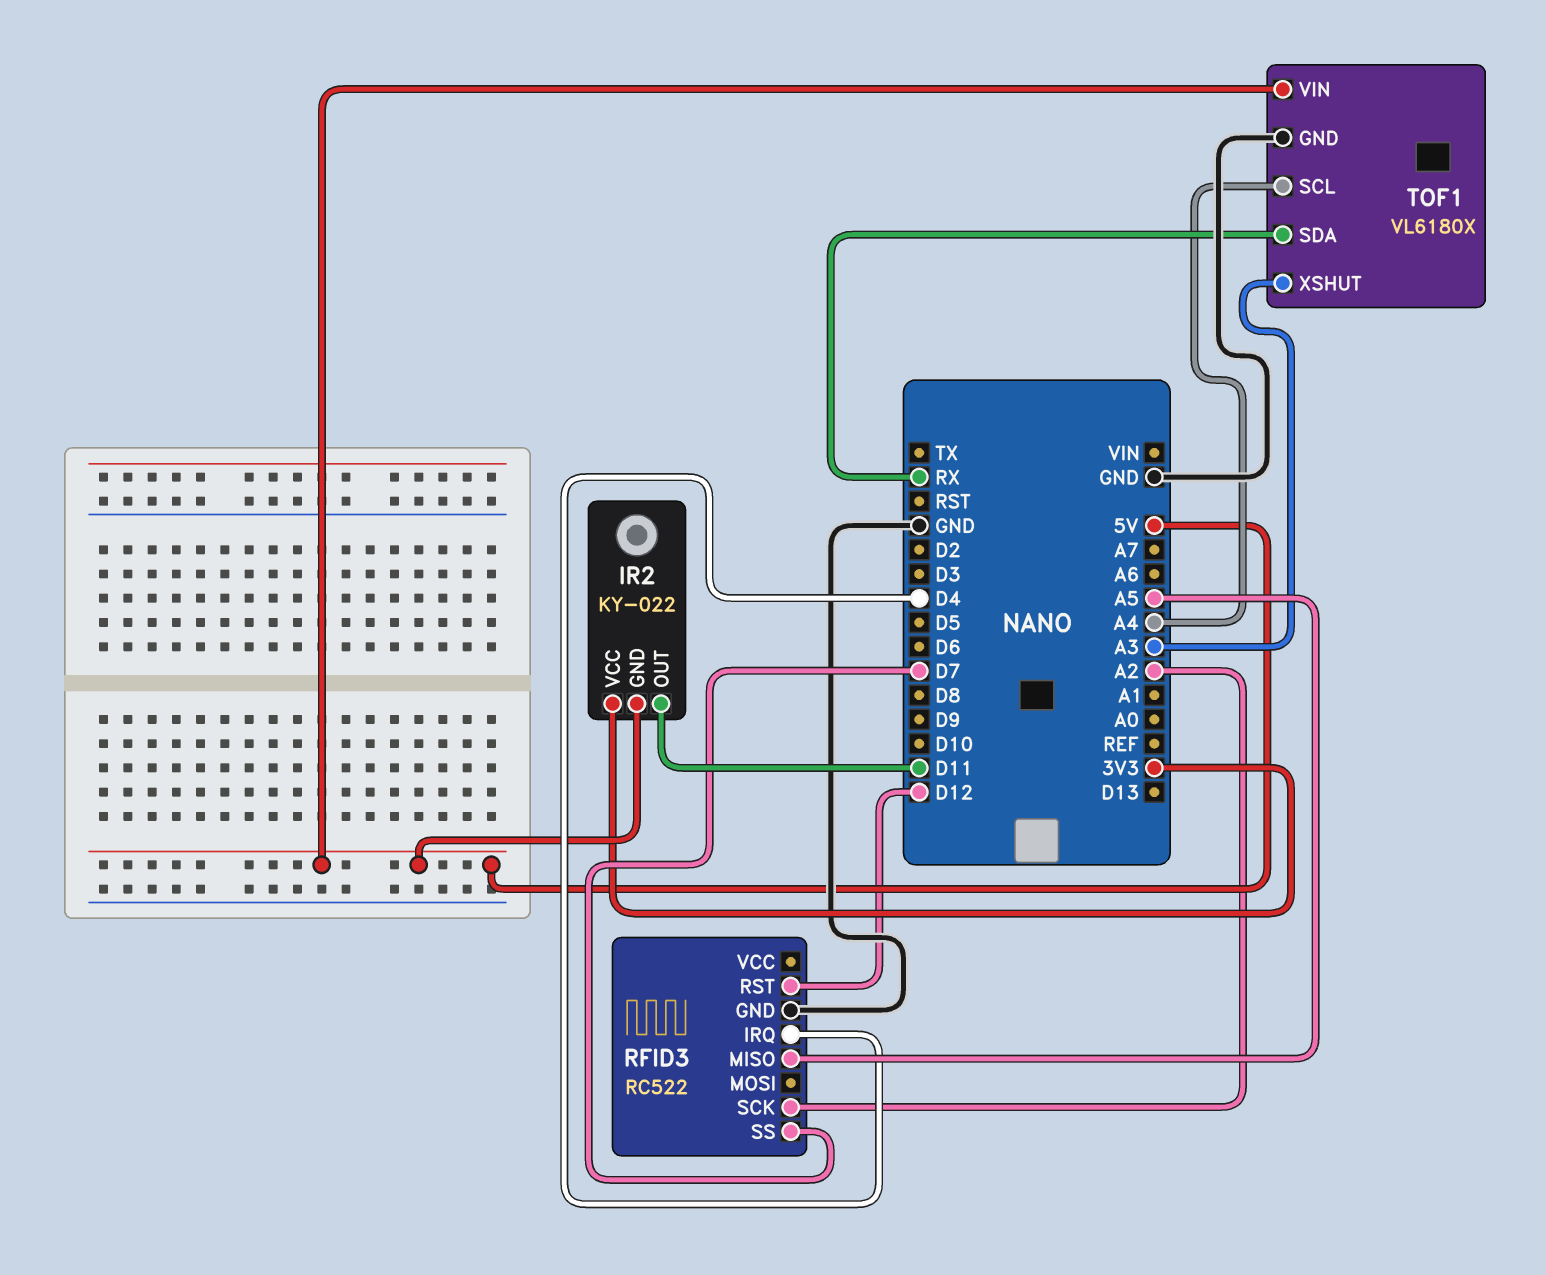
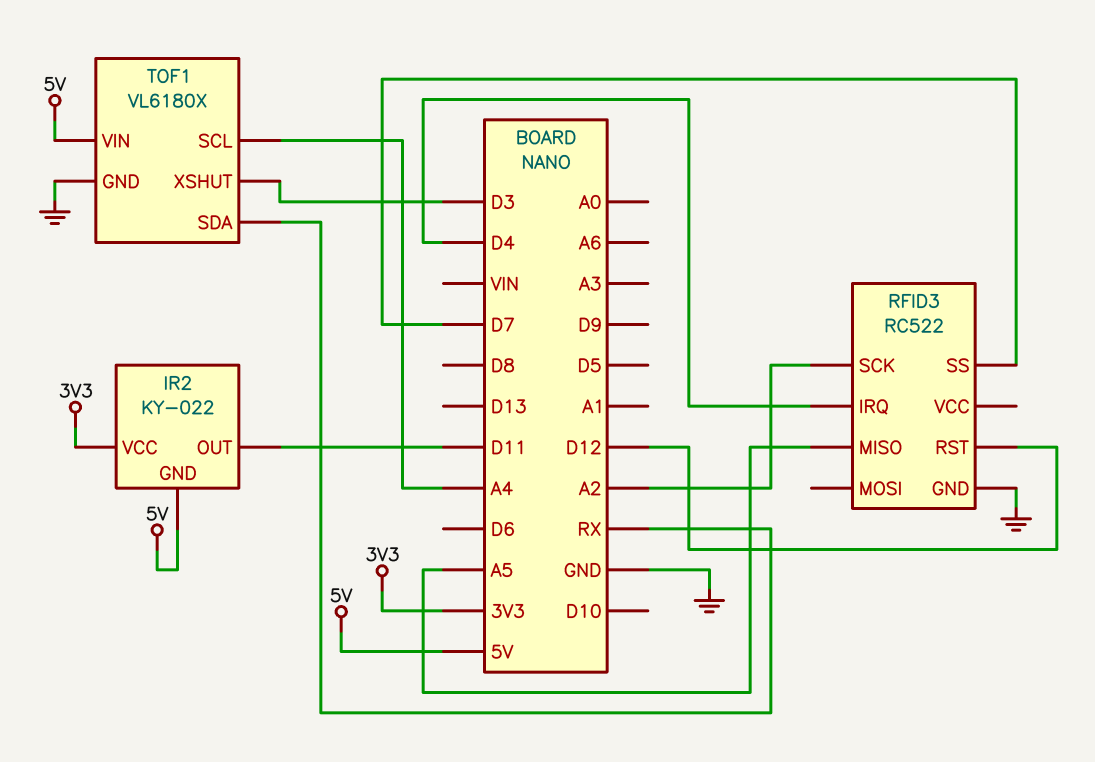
TOF1 pin XSHUT: A3 -> D3

